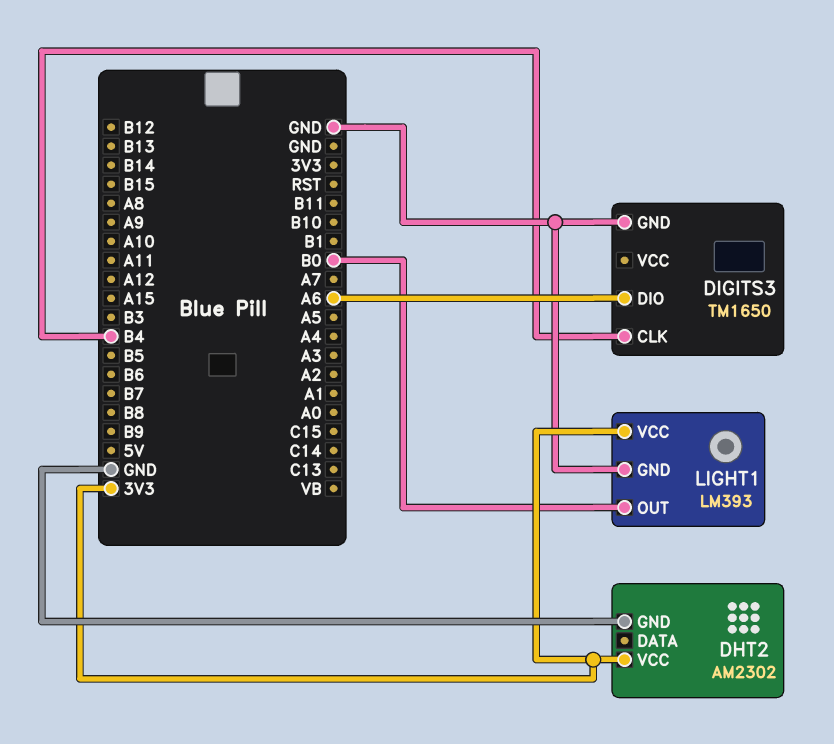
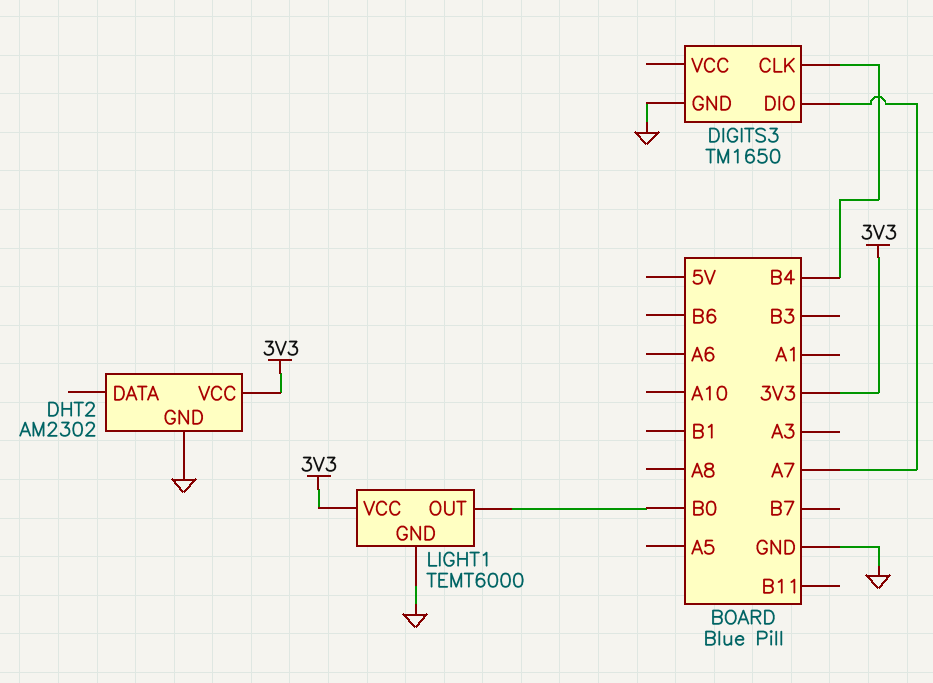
DIGITS3 pin DIO: A6 -> A7
LIGHT1: LM393 -> TEMT6000

